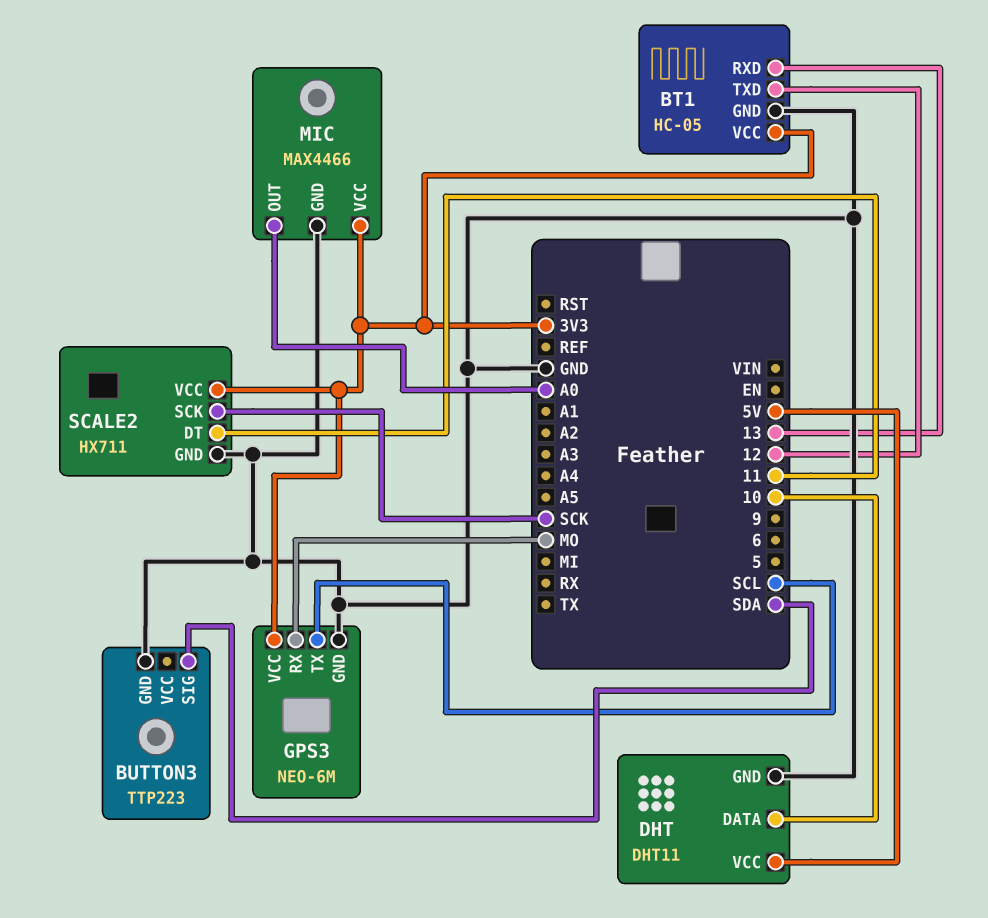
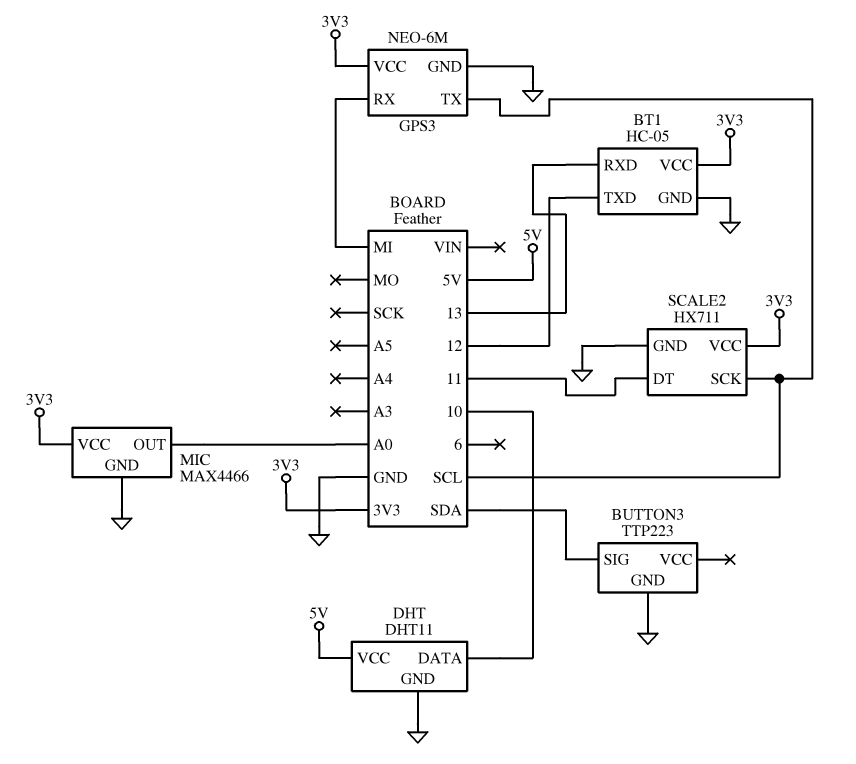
GPS3 pin RX: MO -> MI
SCALE2 pin SCK: SCK -> SCL

